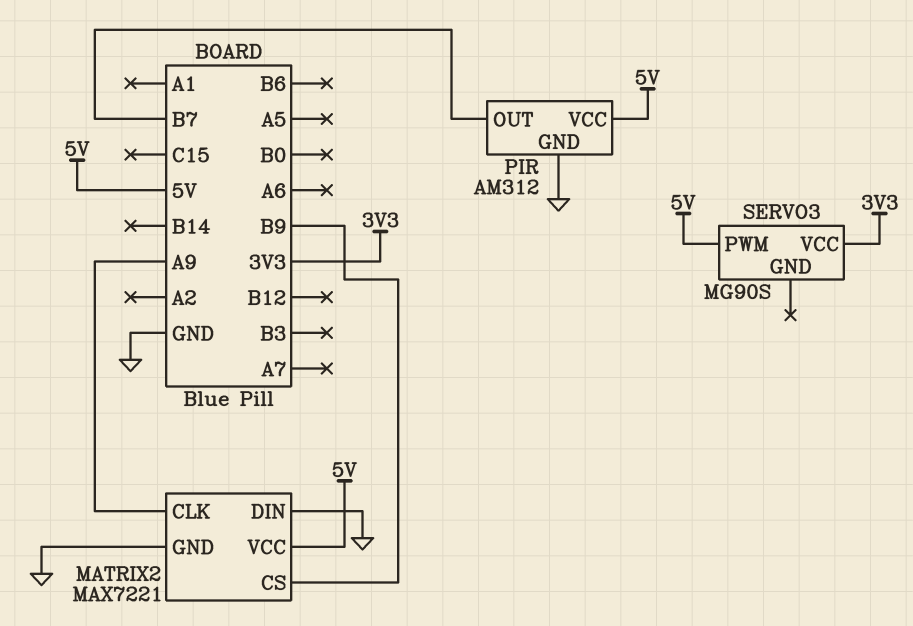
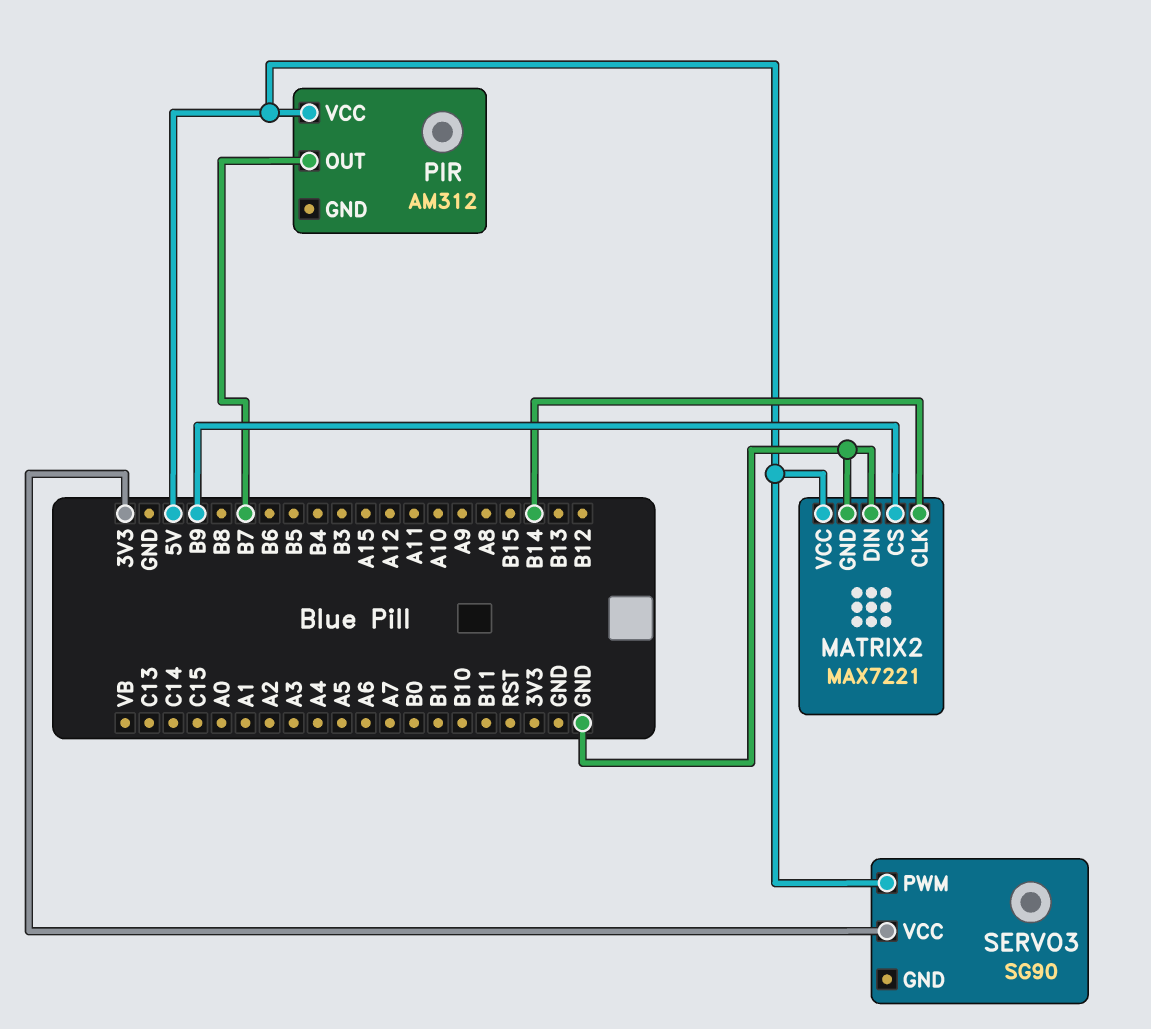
MATRIX2 pin CLK: A9 -> B14
PIR pin GND: GND -> none
SERVO3: MG90S -> SG90

